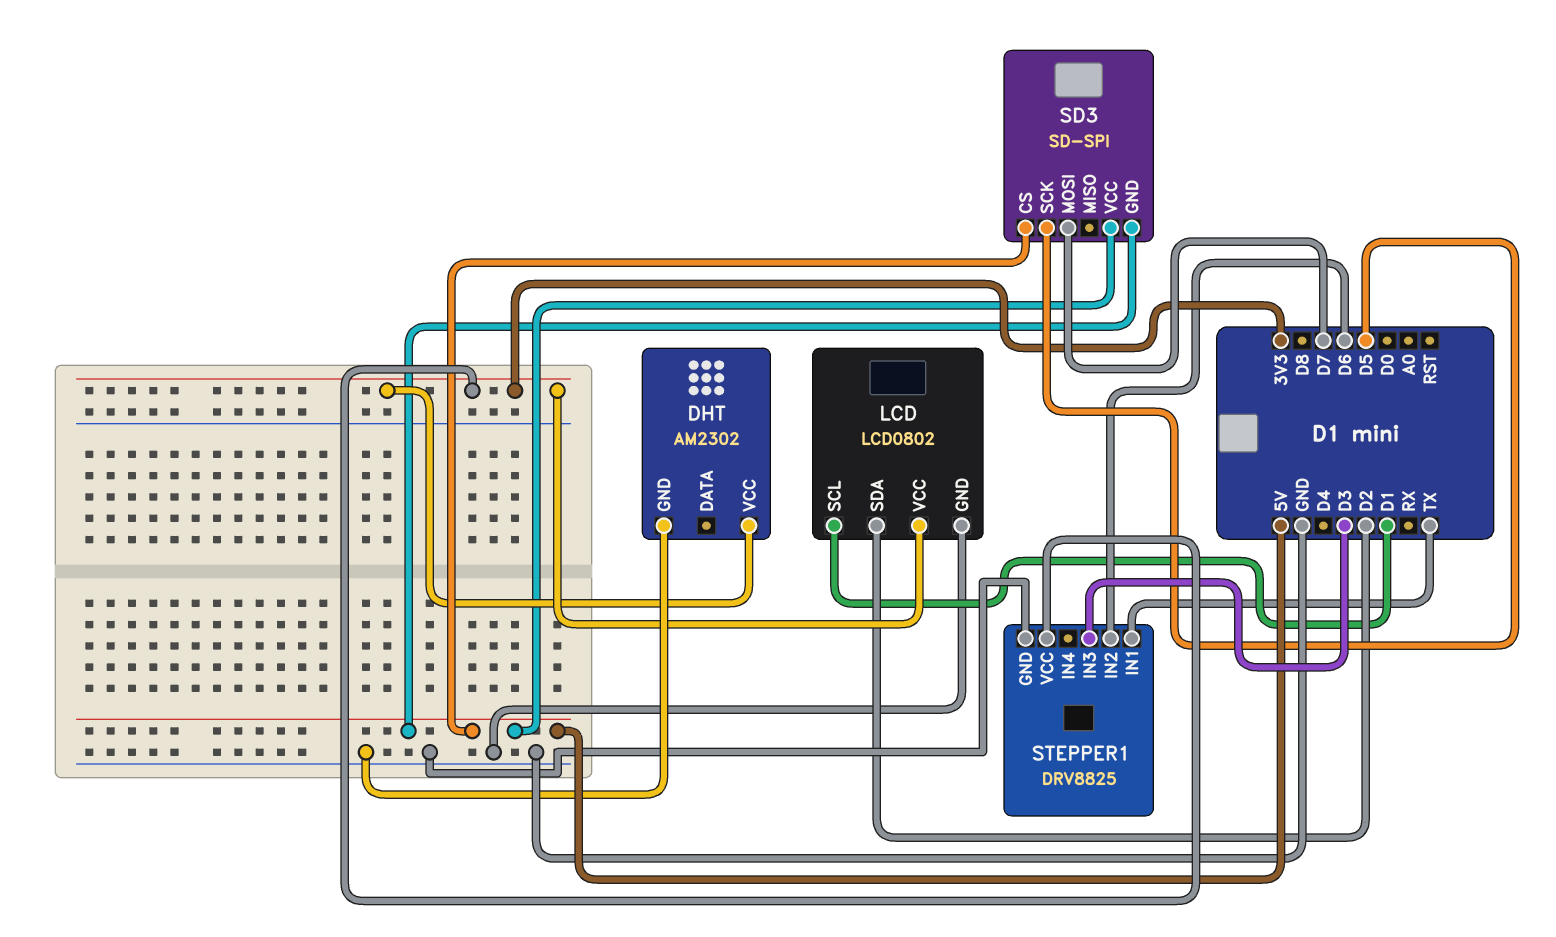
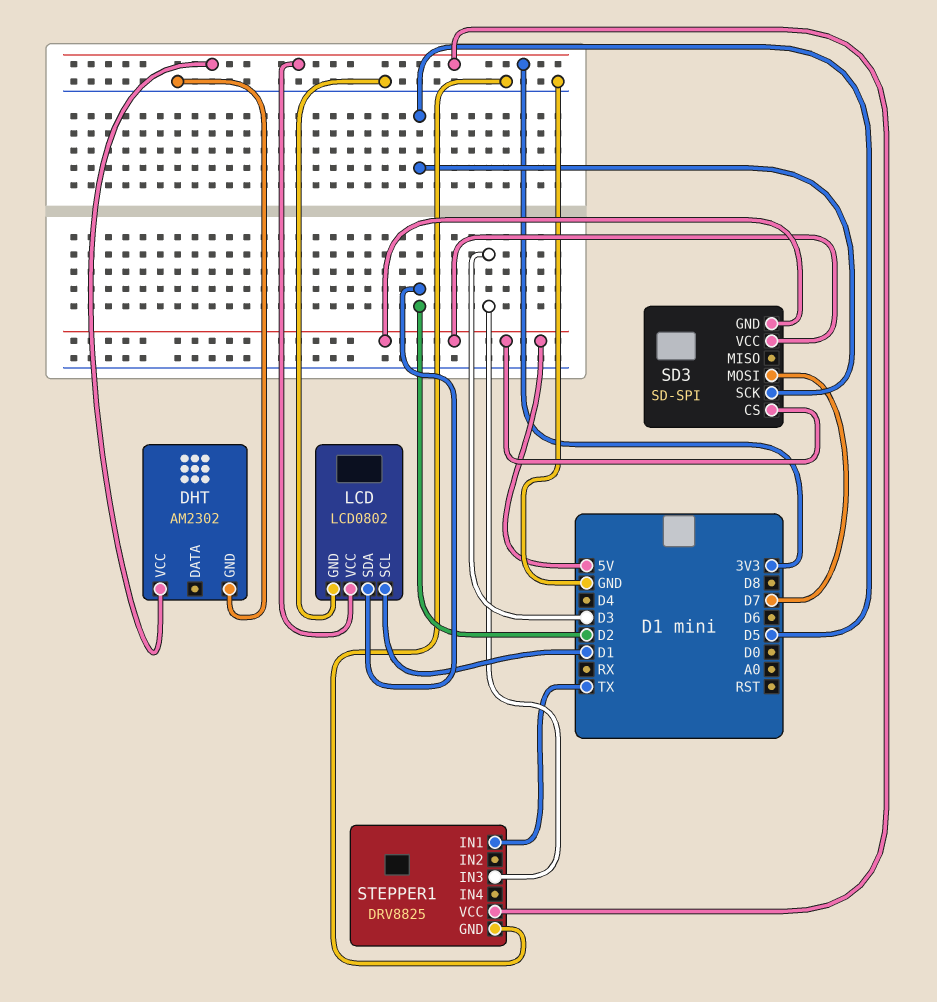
STEPPER1 pin IN2: D6 -> none

